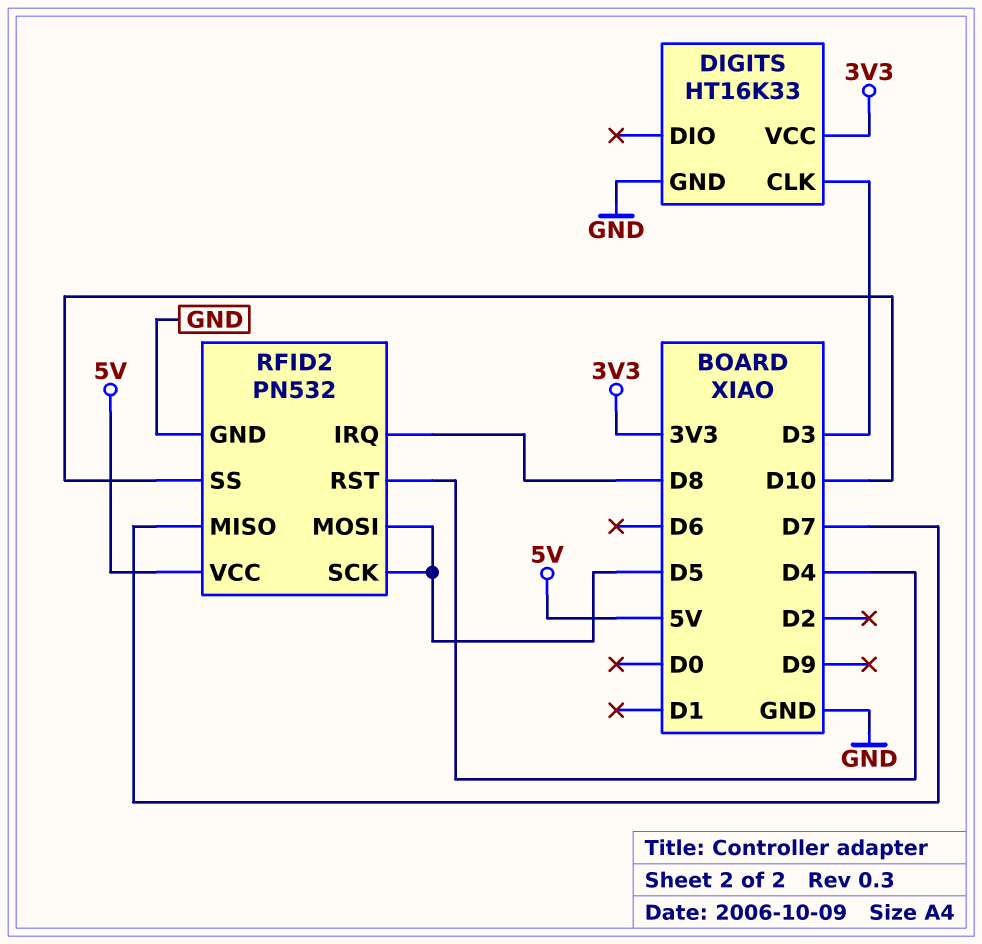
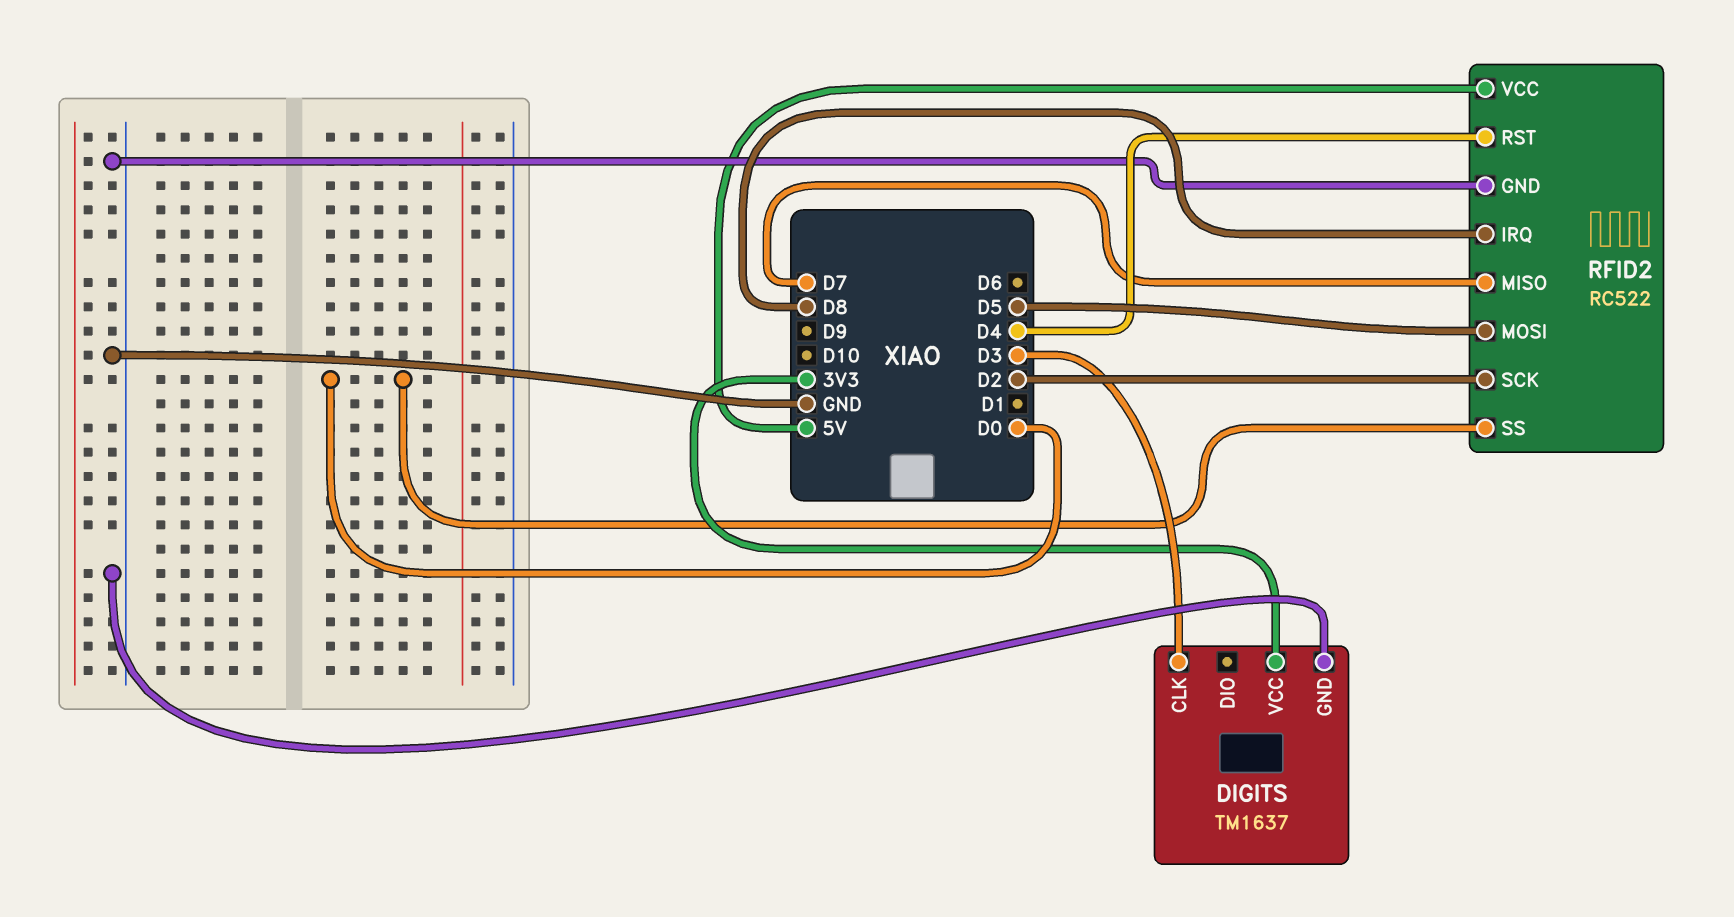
DIGITS: HT16K33 -> TM1637
RFID2: PN532 -> RC522
RFID2 pin SCK: D5 -> D2
RFID2 pin SS: D10 -> D0

